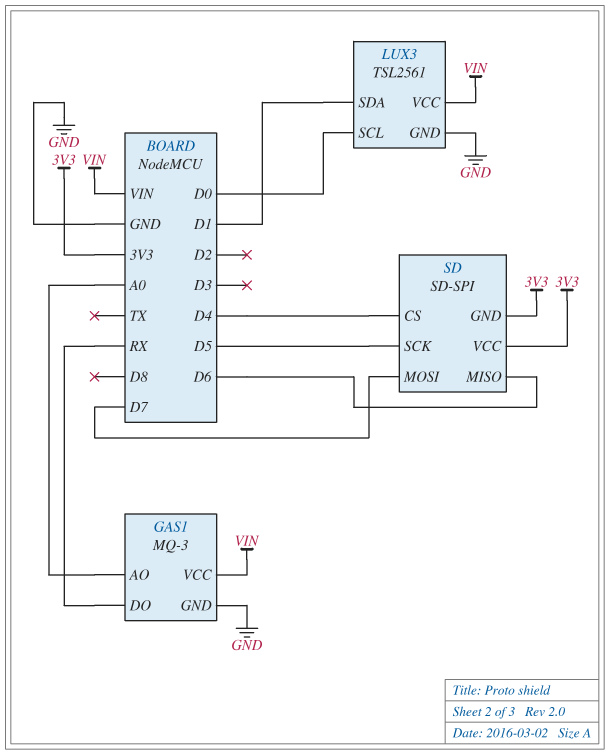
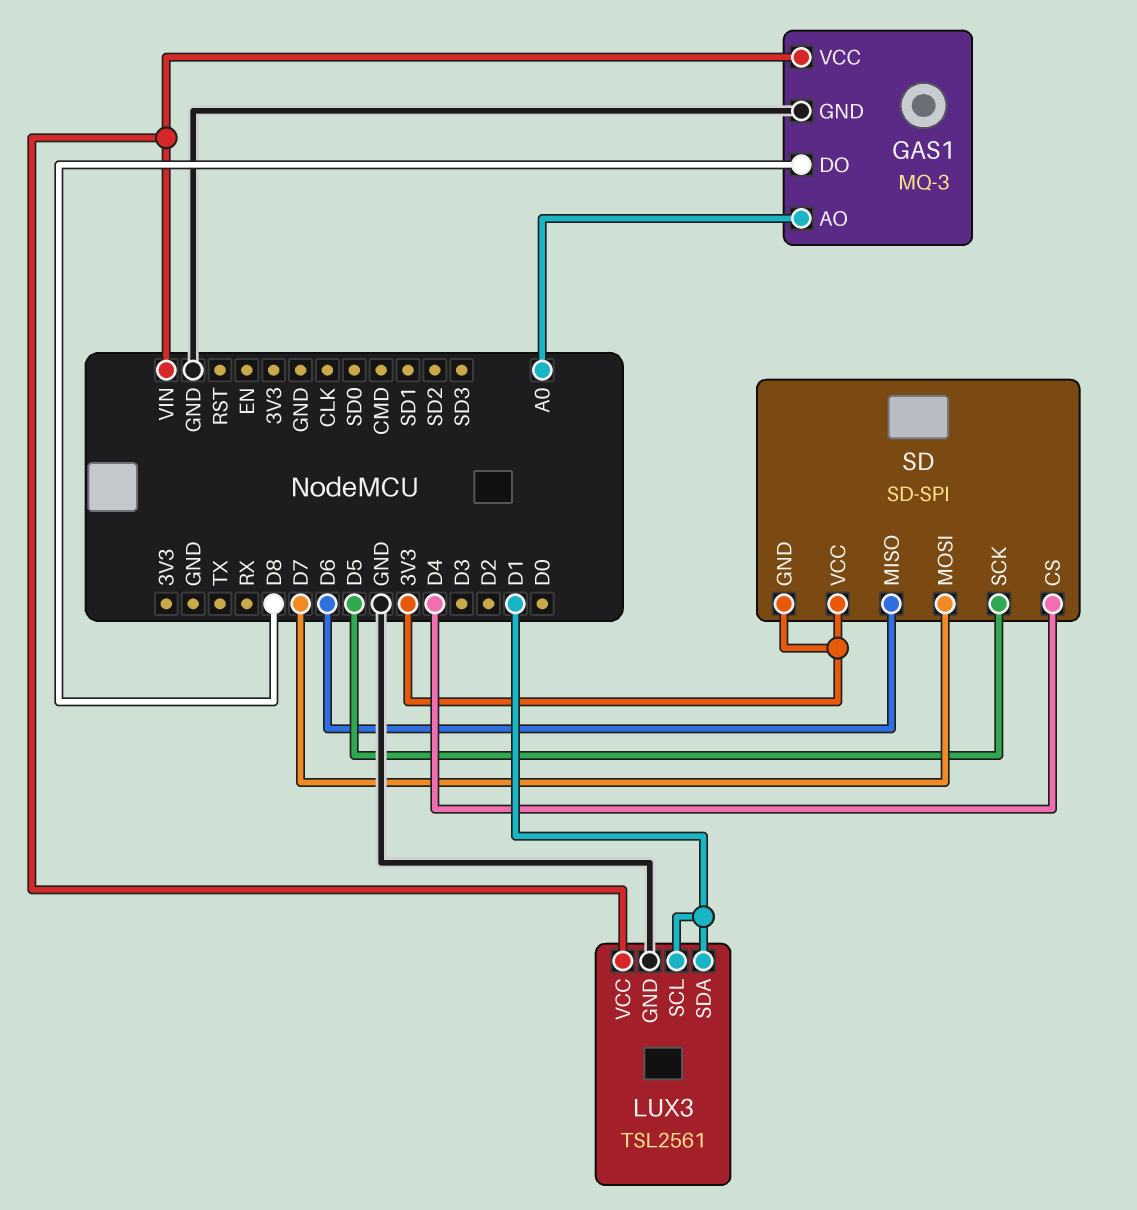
GAS1 pin DO: RX -> D8
LUX3 pin SCL: D0 -> D1

